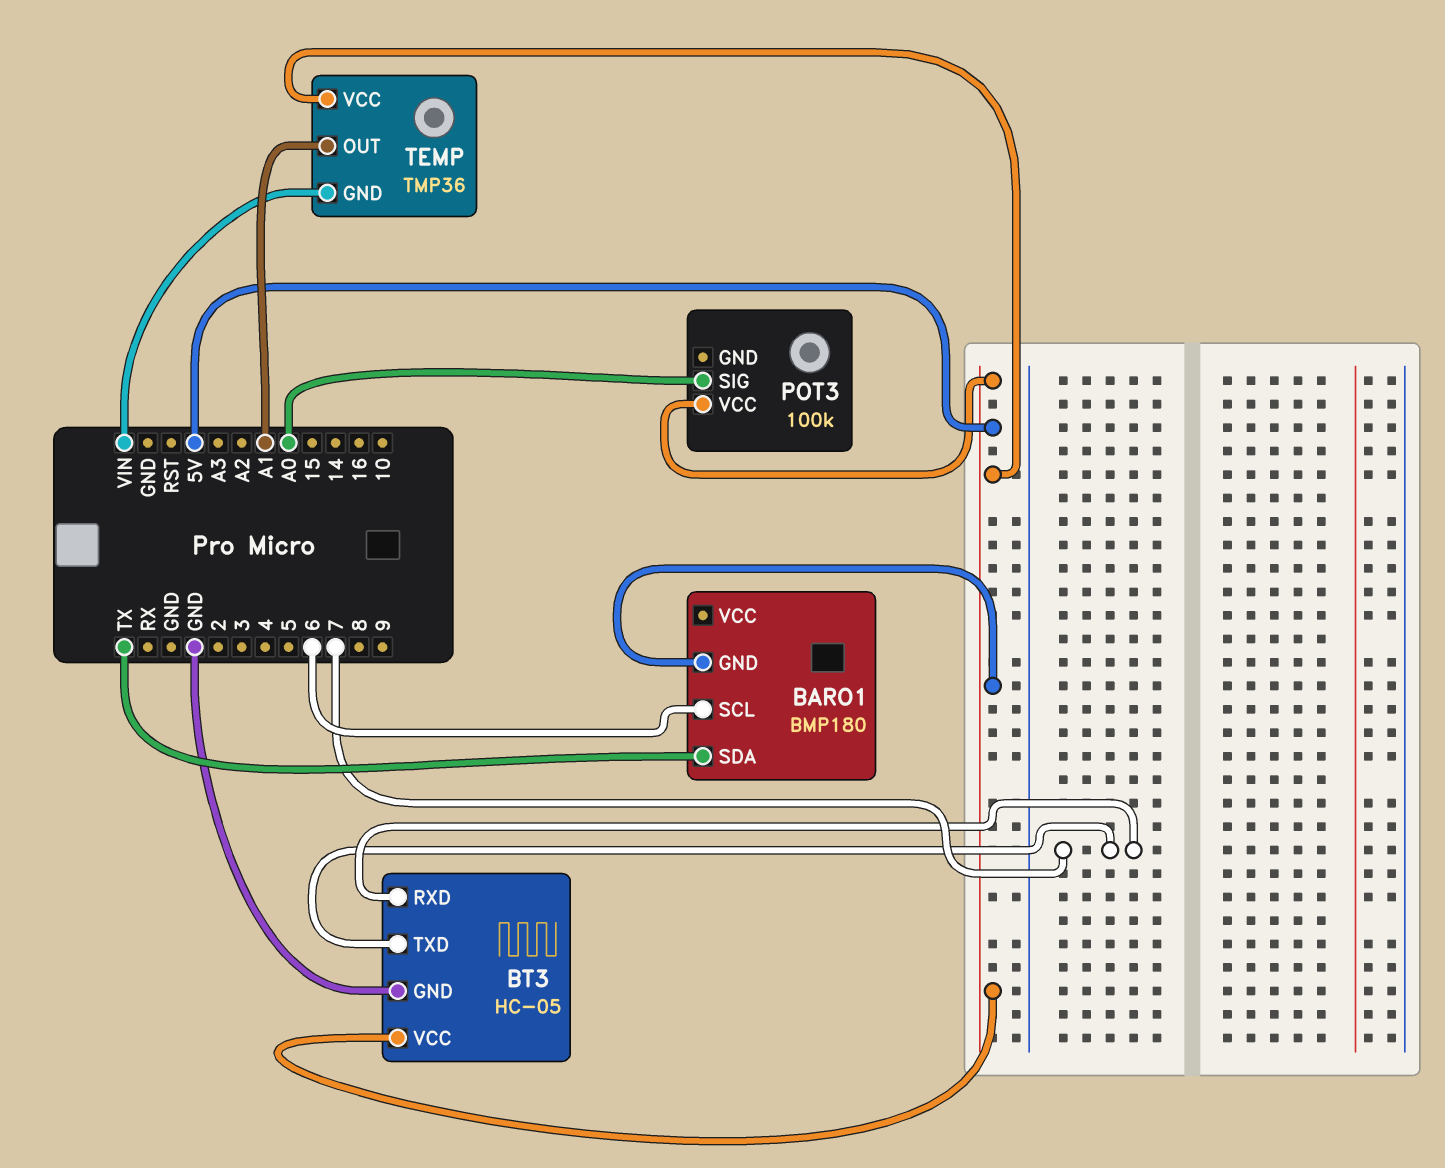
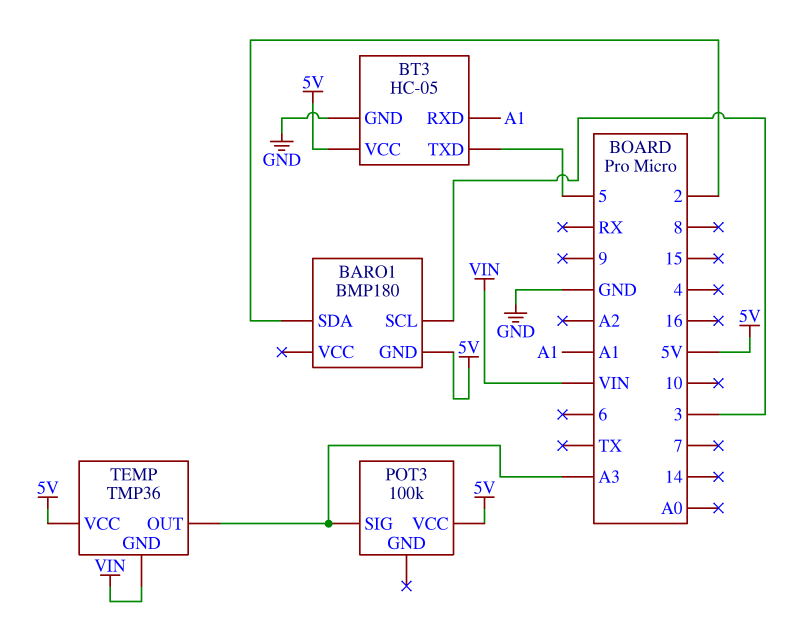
BARO1 pin SCL: 6 -> 3
BARO1 pin SDA: TX -> 2
BT3 pin RXD: 7 -> A1
BT3 pin TXD: 7 -> 5
POT3 pin SIG: A0 -> A3
TEMP pin OUT: A1 -> A3

